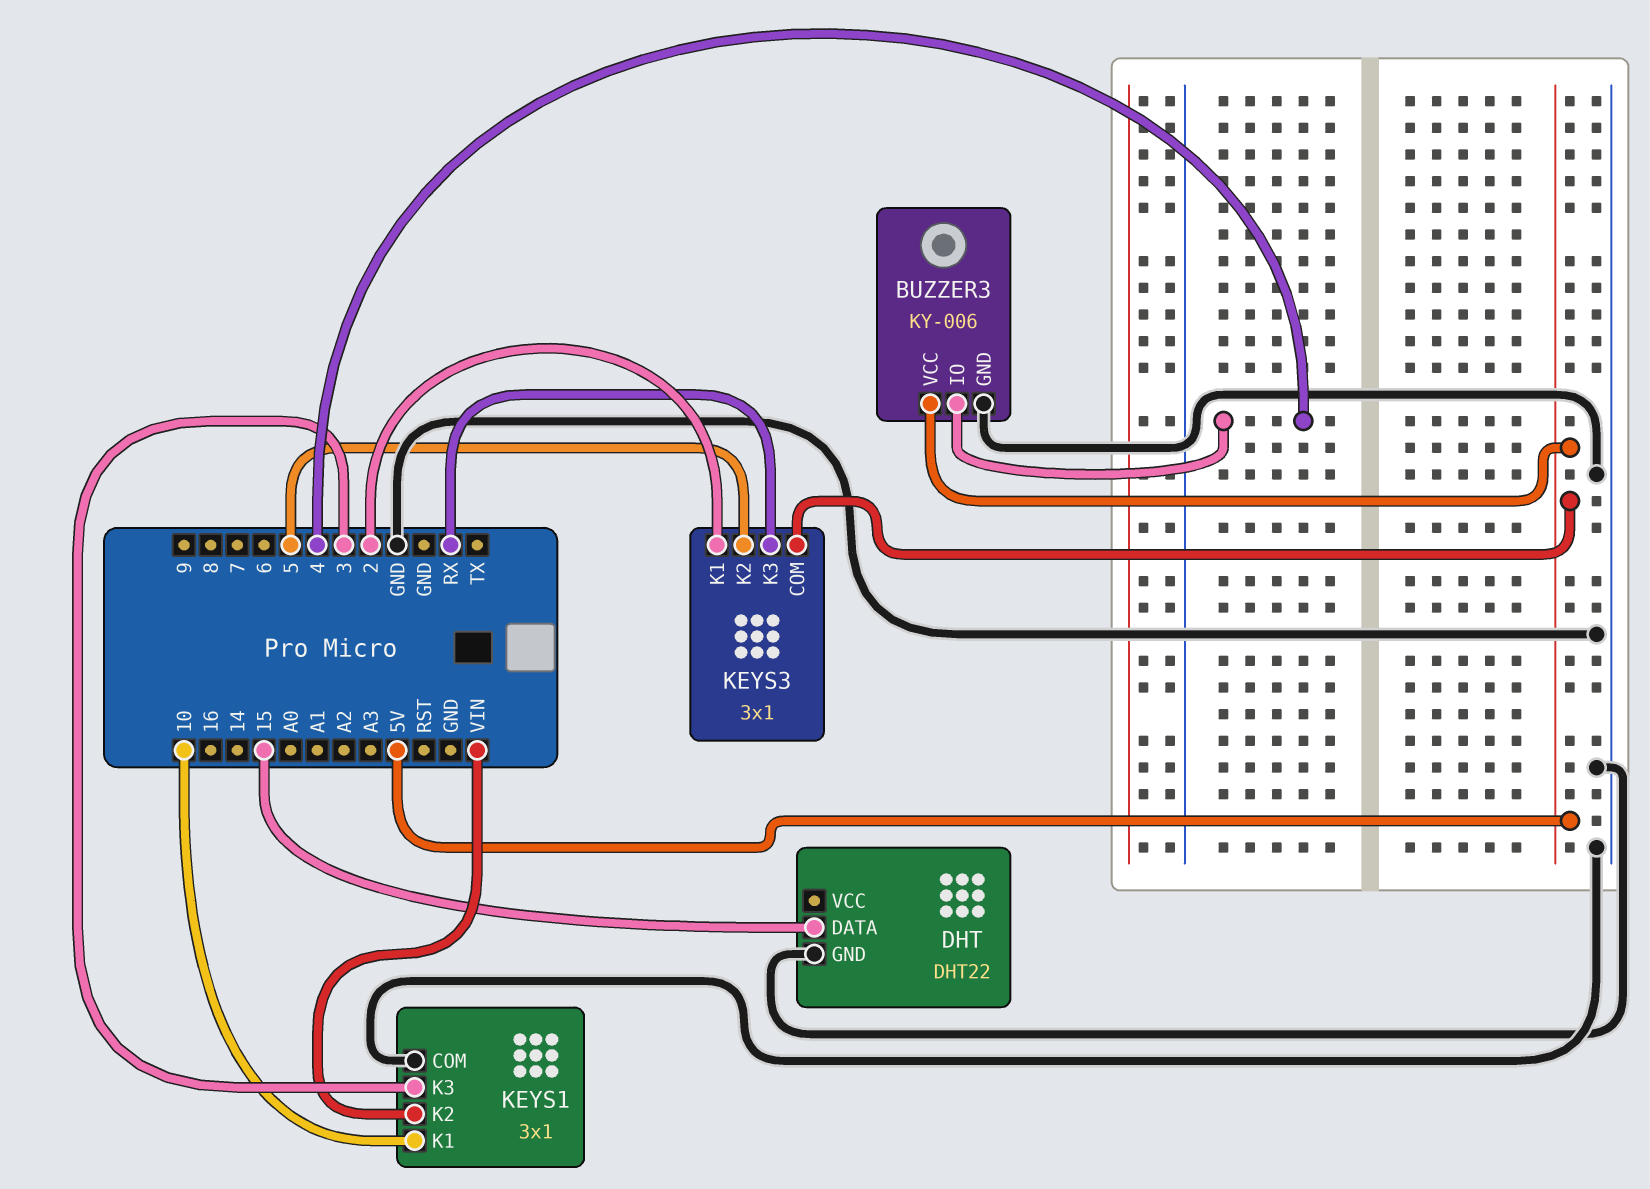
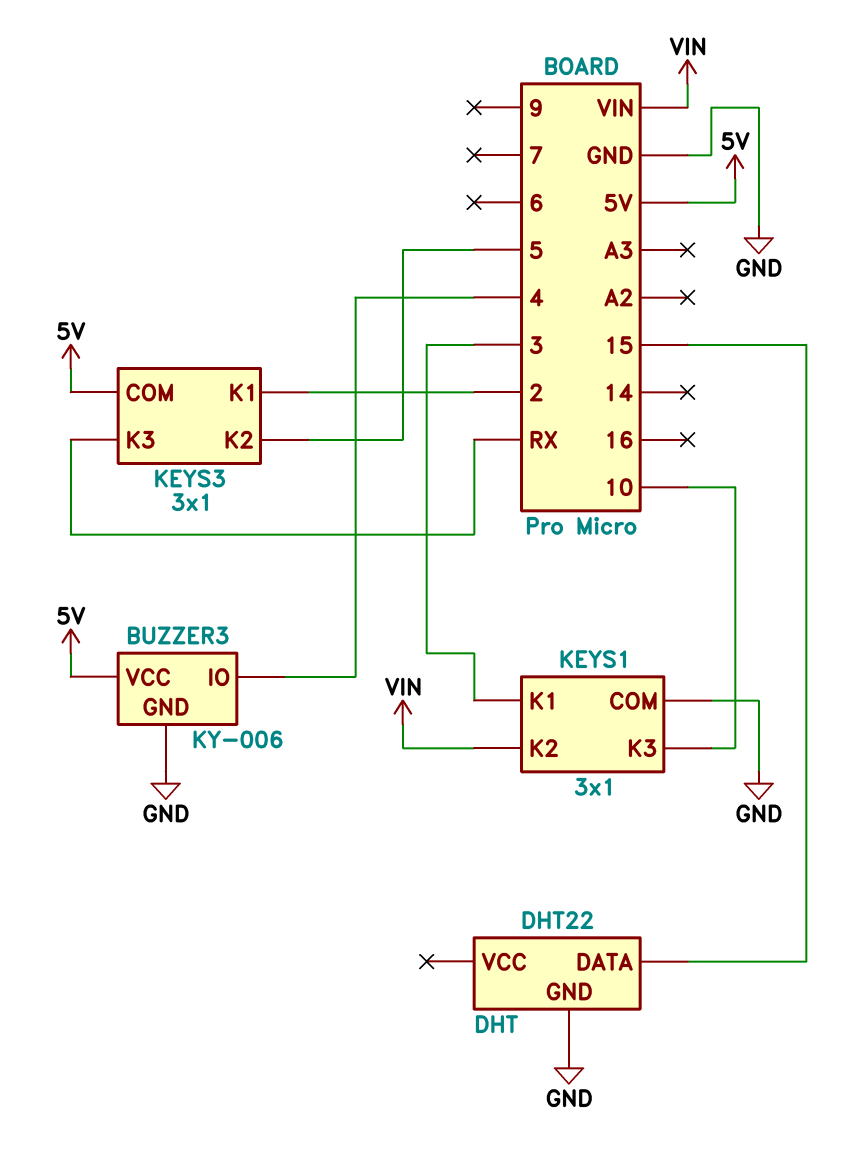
KEYS1 pin K1: 10 -> 3
KEYS1 pin K3: 3 -> 10

